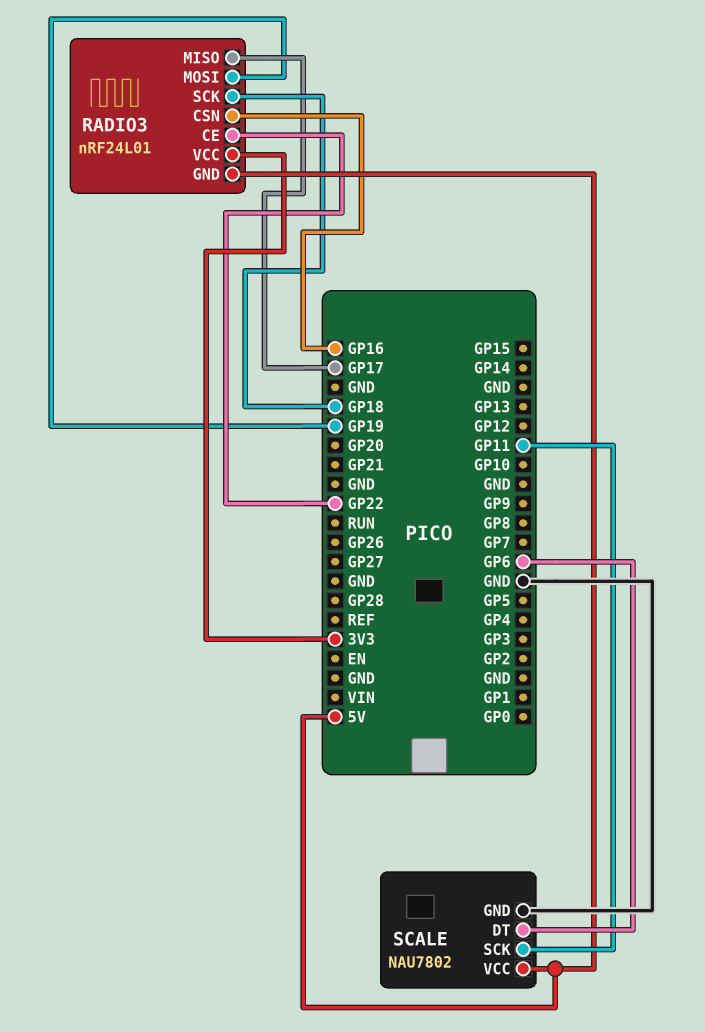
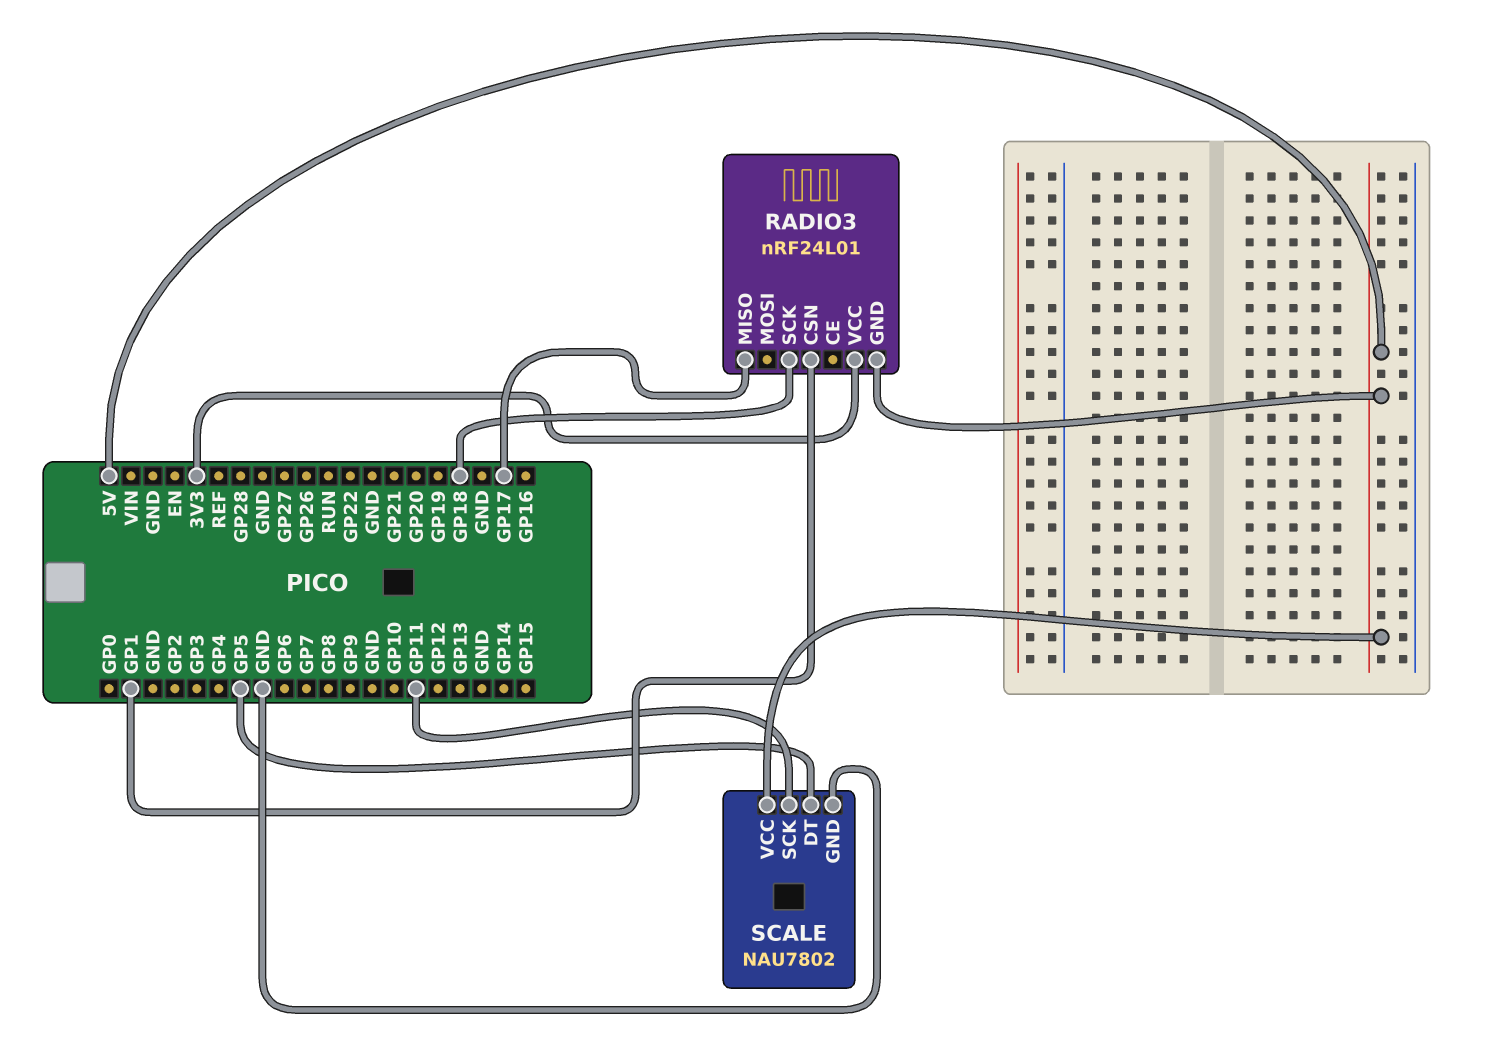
RADIO3 pin CE: GP22 -> none
RADIO3 pin CSN: GP16 -> GP1
RADIO3 pin MOSI: GP19 -> none
SCALE pin DT: GP6 -> GP5

